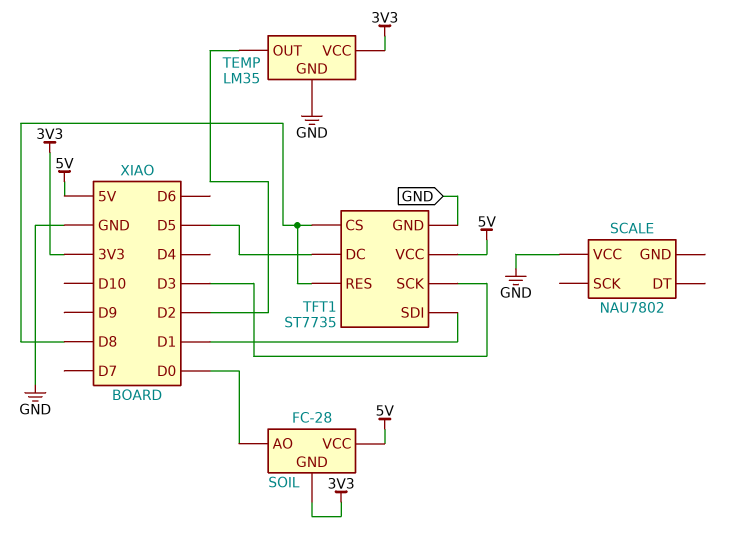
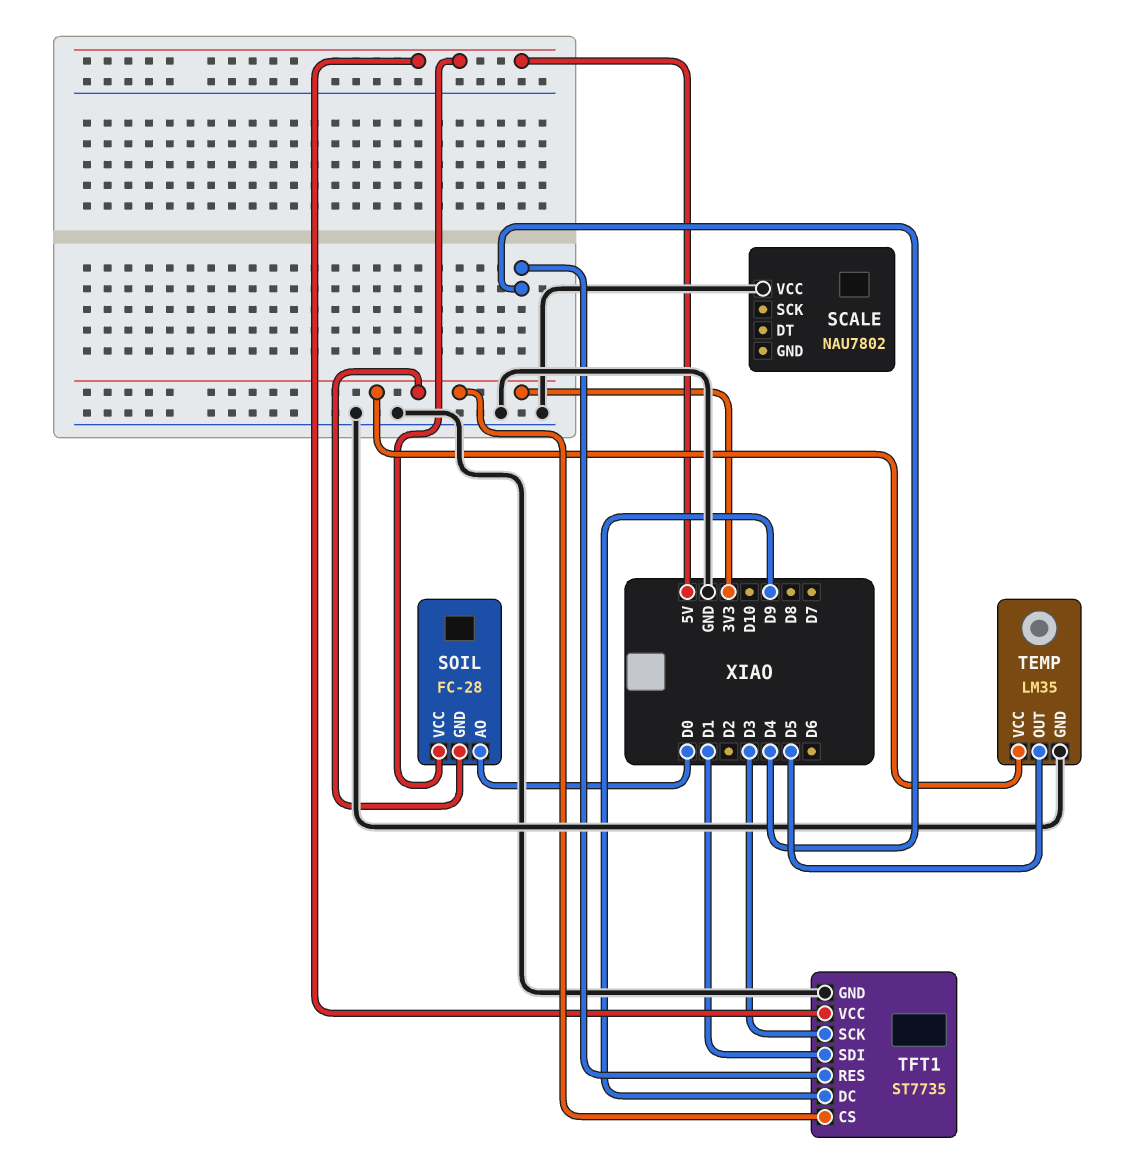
TEMP pin OUT: D2 -> D5
TFT1 pin CS: D8 -> 3V3
TFT1 pin DC: D5 -> D9
TFT1 pin RES: D8 -> D4

